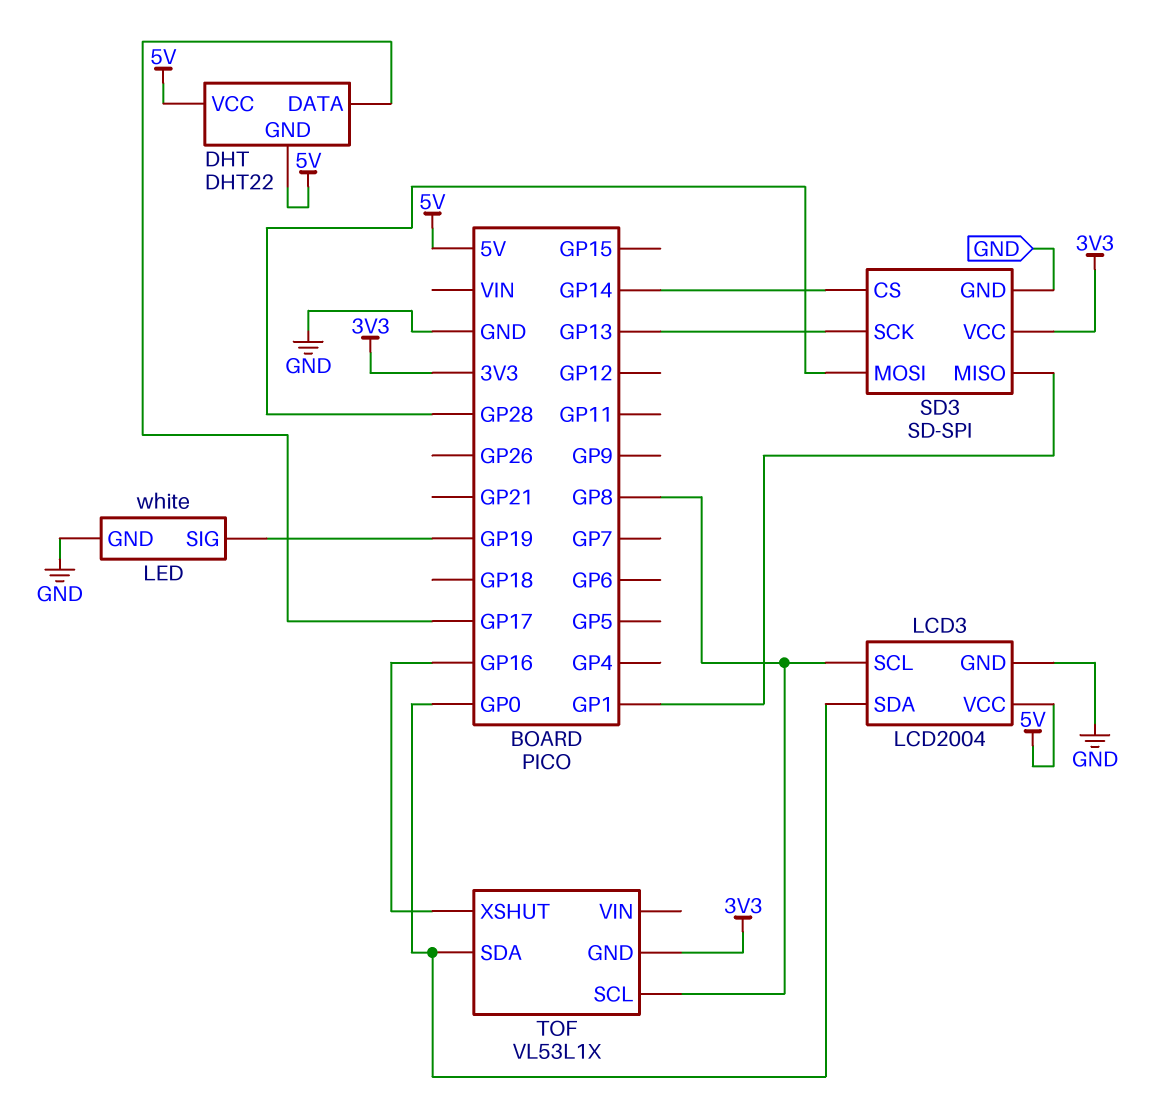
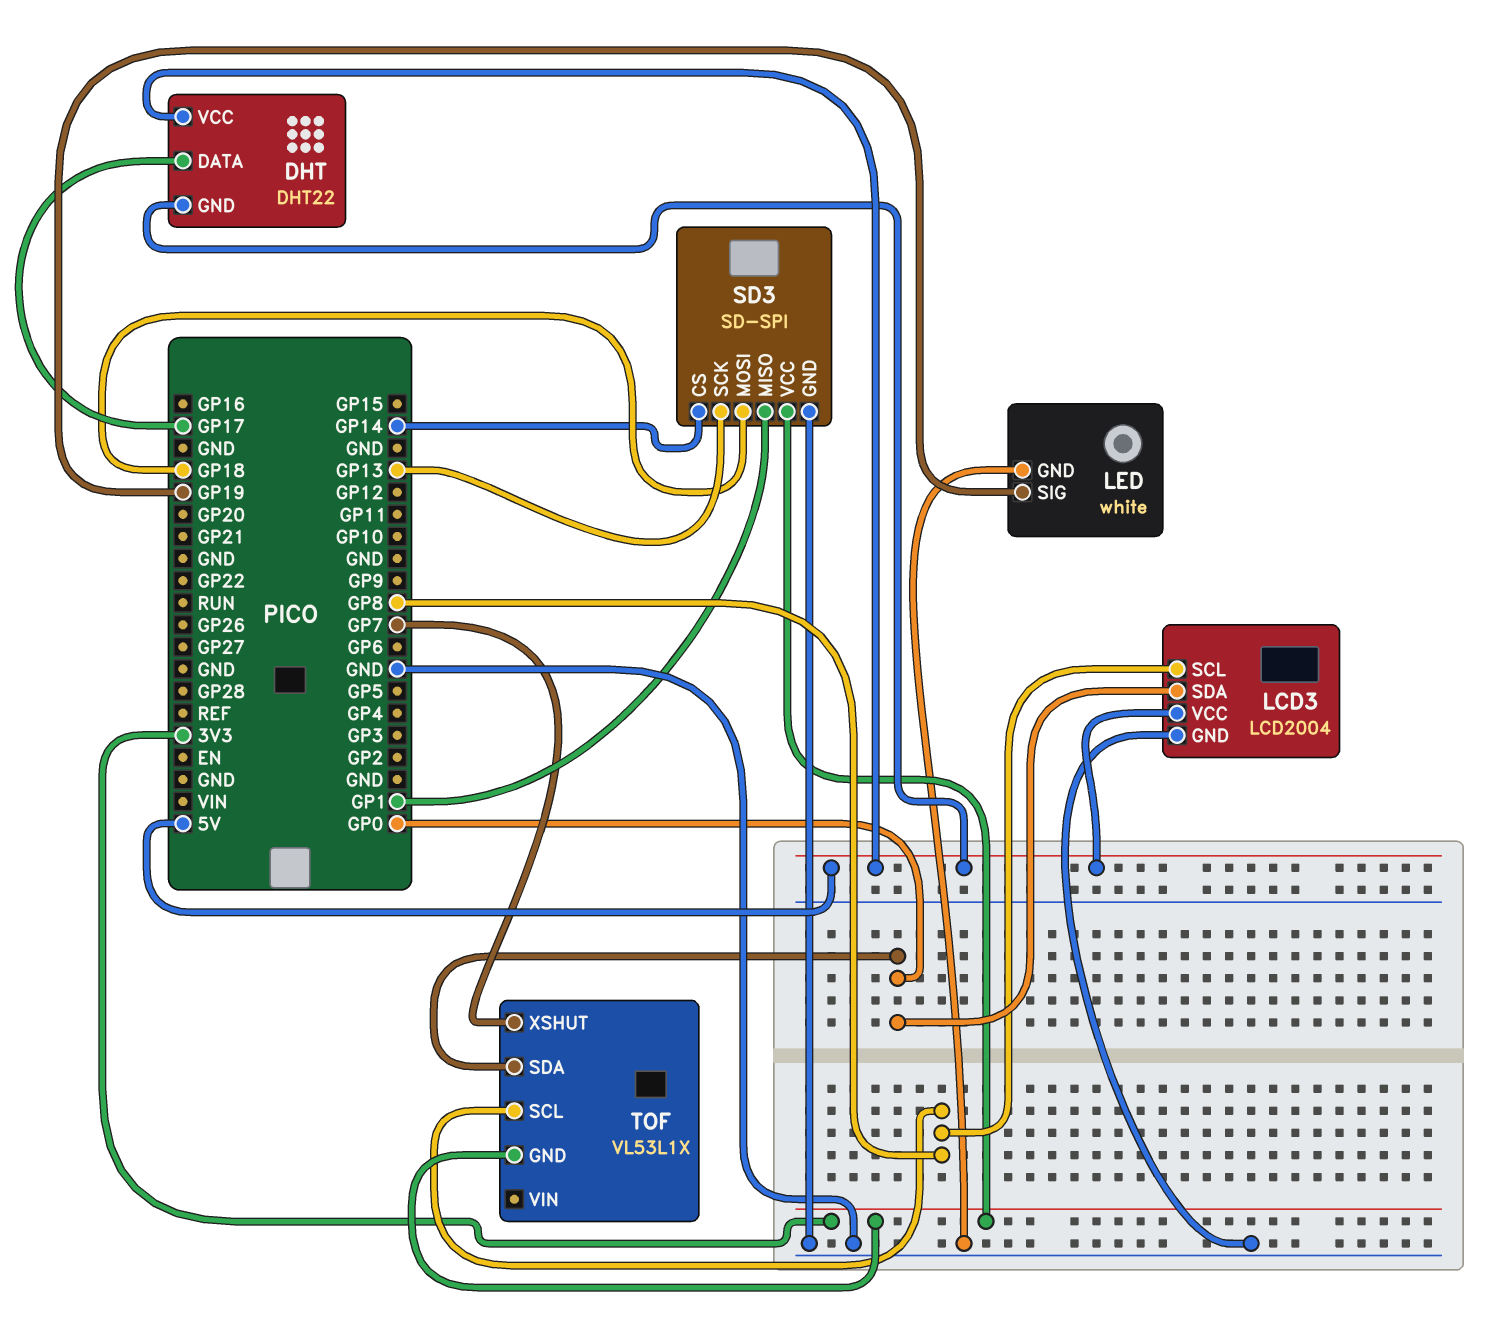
SD3 pin MOSI: GP28 -> GP18
TOF pin XSHUT: GP16 -> GP7

